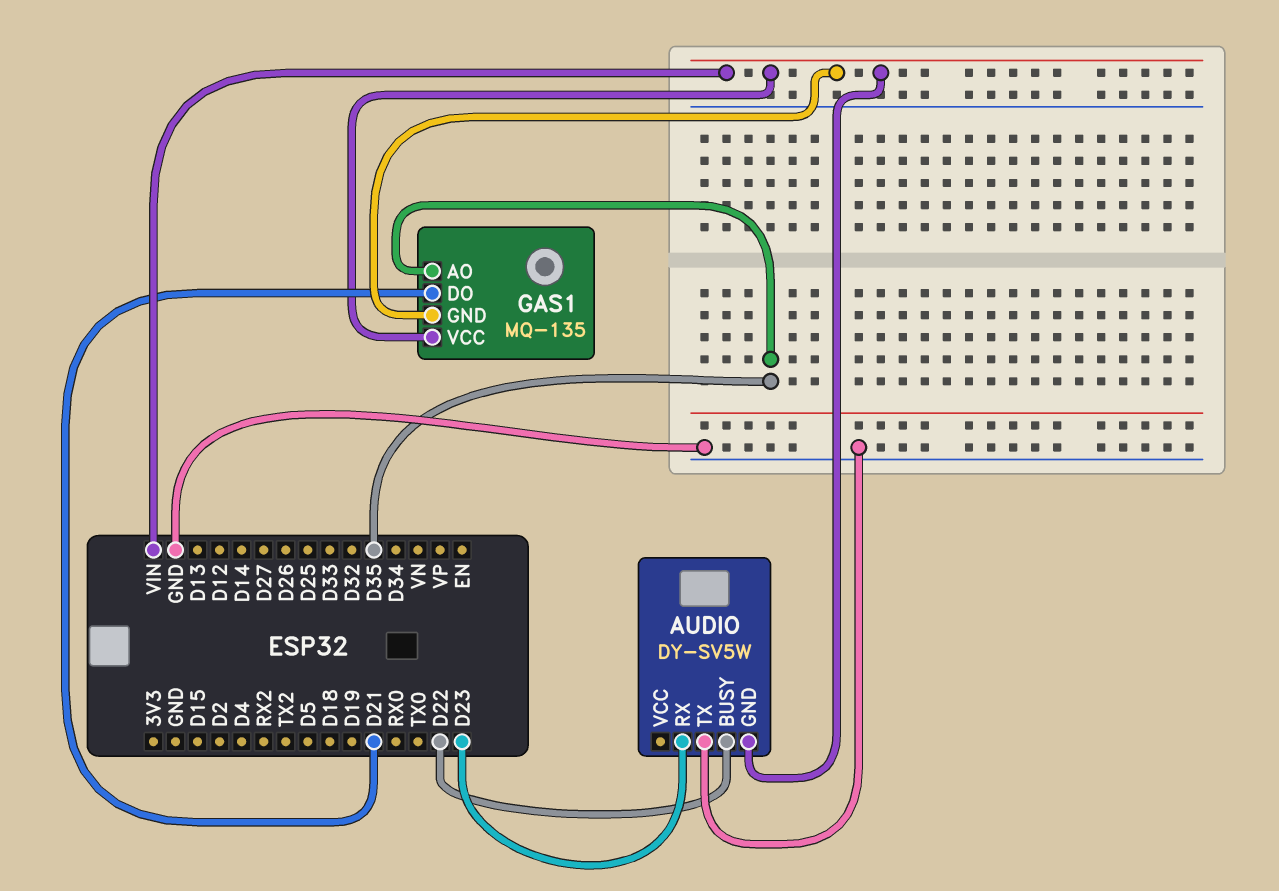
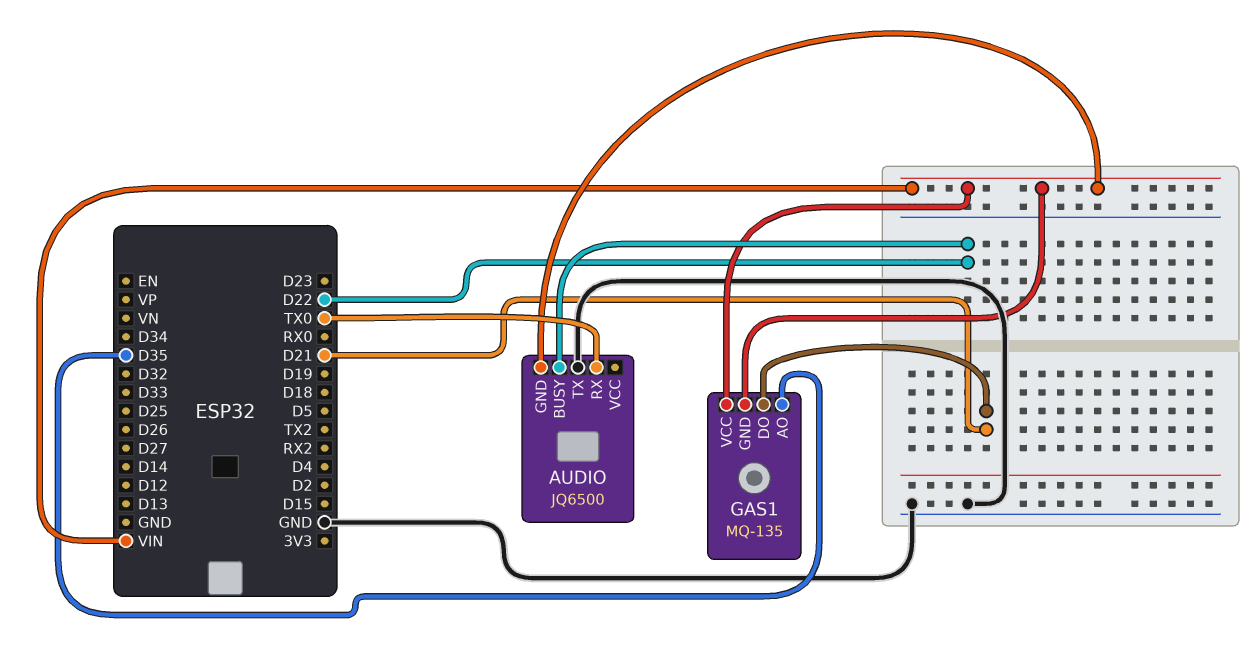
AUDIO: DY-SV5W -> JQ6500
AUDIO pin RX: D23 -> TX0

